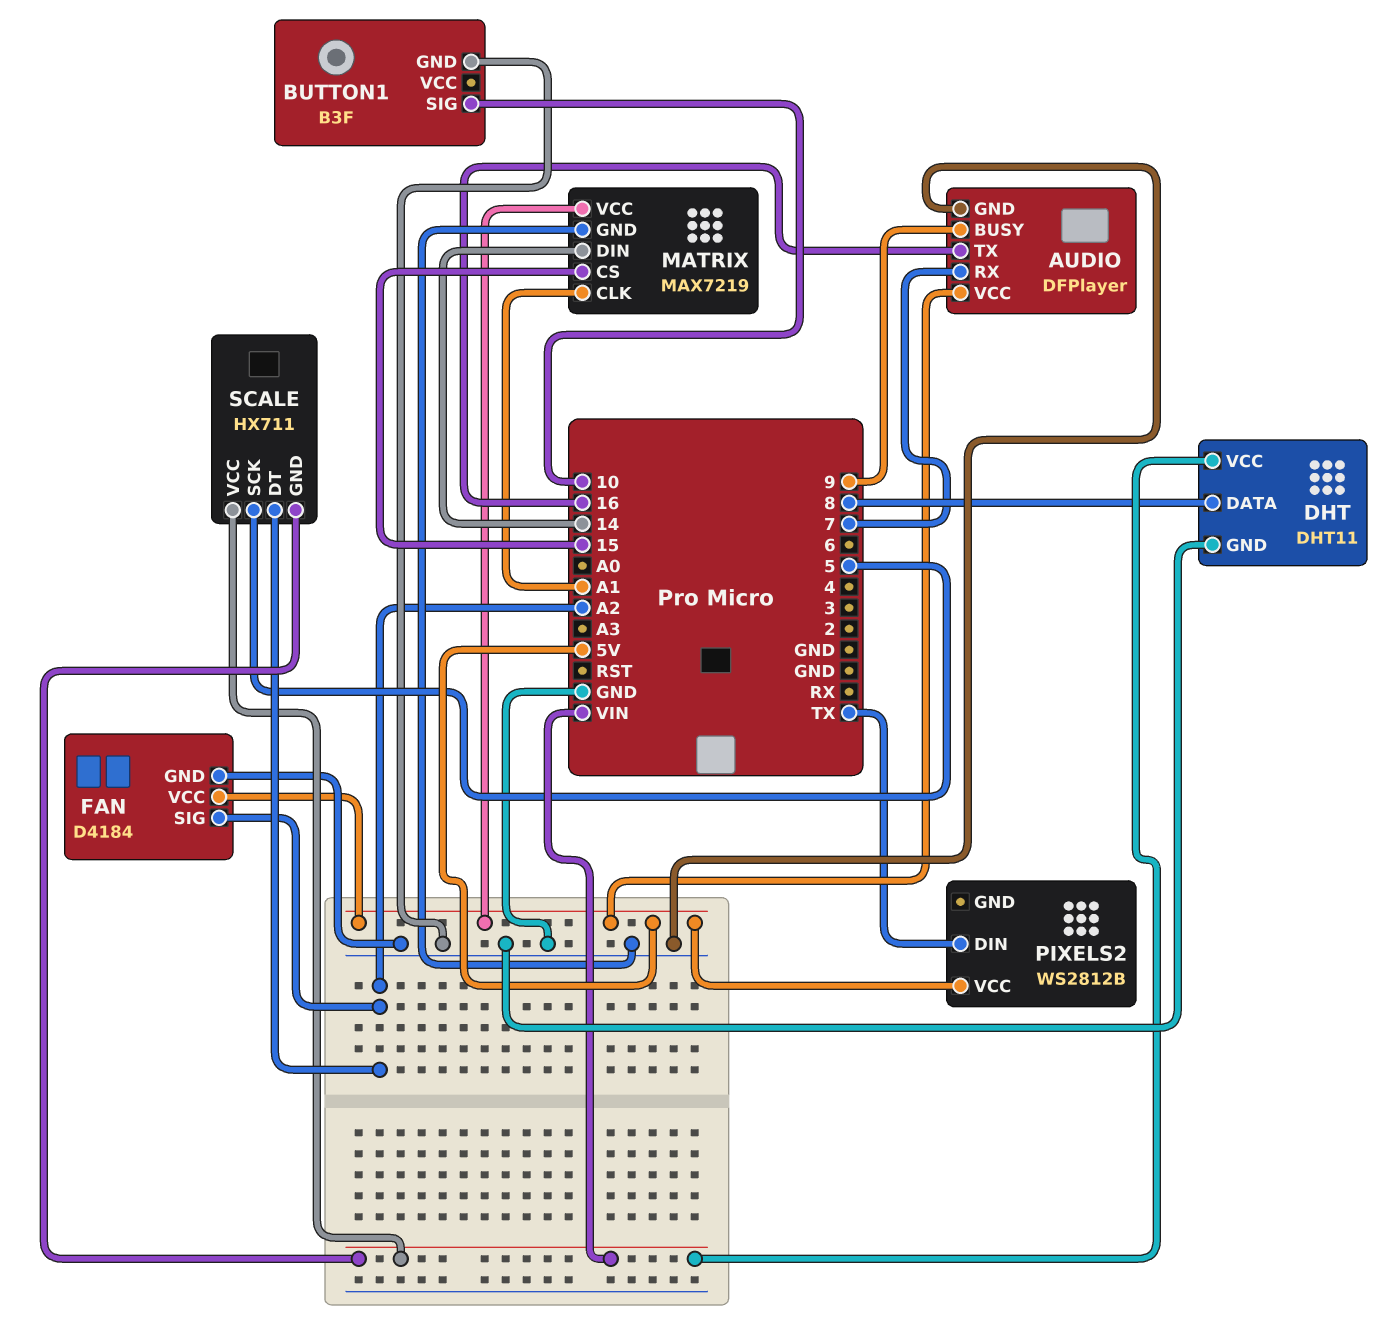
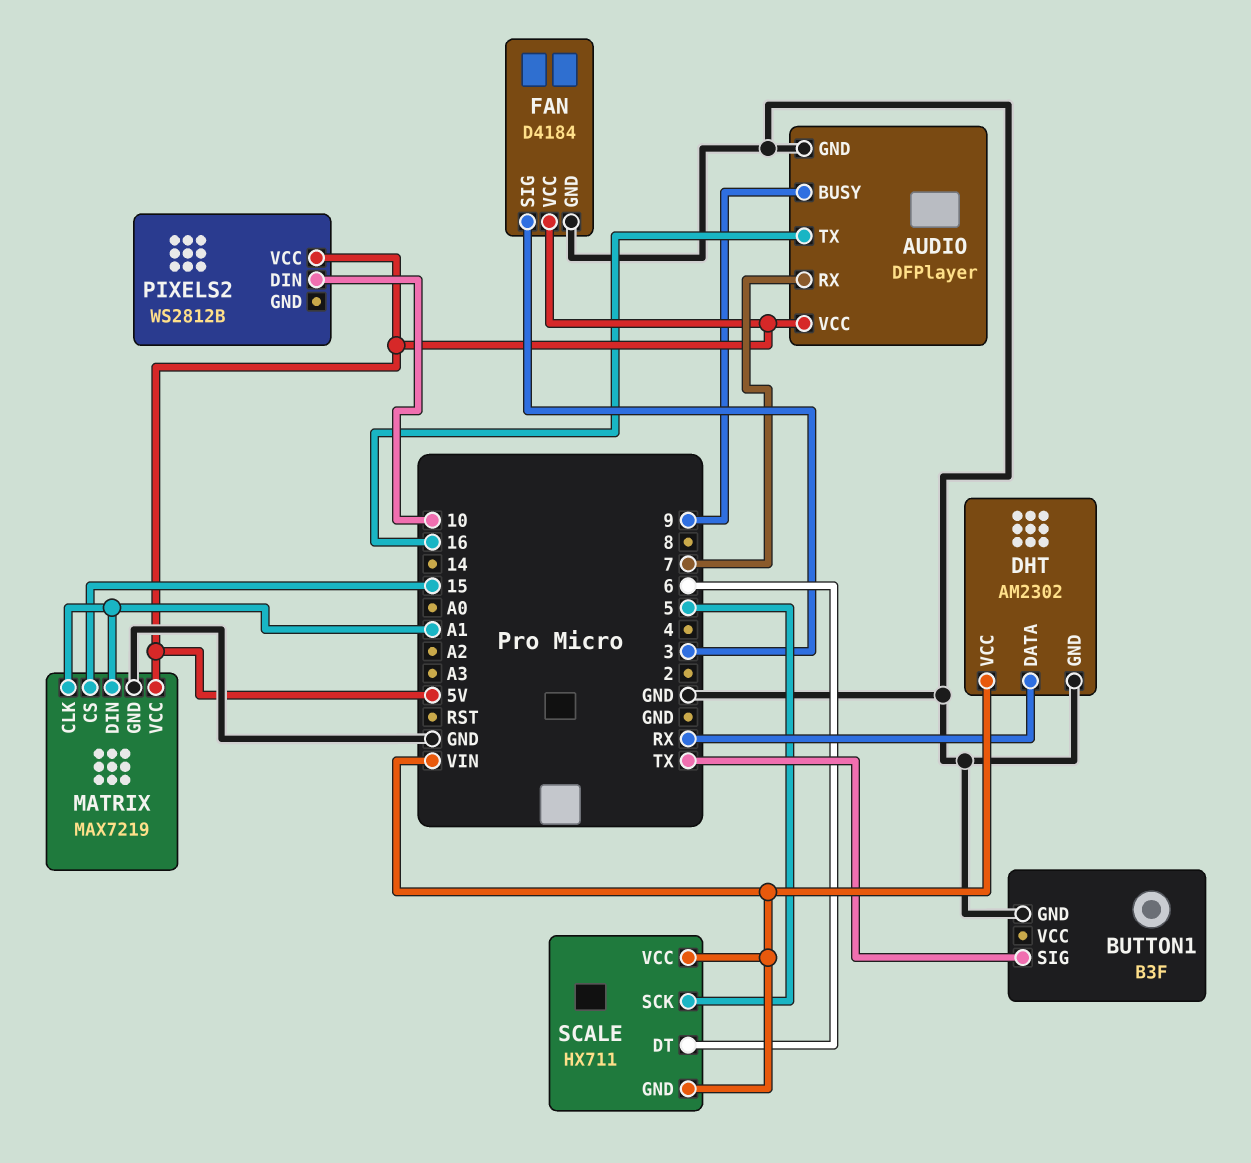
BUTTON1 pin SIG: 10 -> TX
DHT: DHT11 -> AM2302
DHT pin DATA: 8 -> RX
FAN pin SIG: A2 -> 3
MATRIX pin DIN: 14 -> A1
PIXELS2 pin DIN: TX -> 10
SCALE pin DT: A2 -> 6

